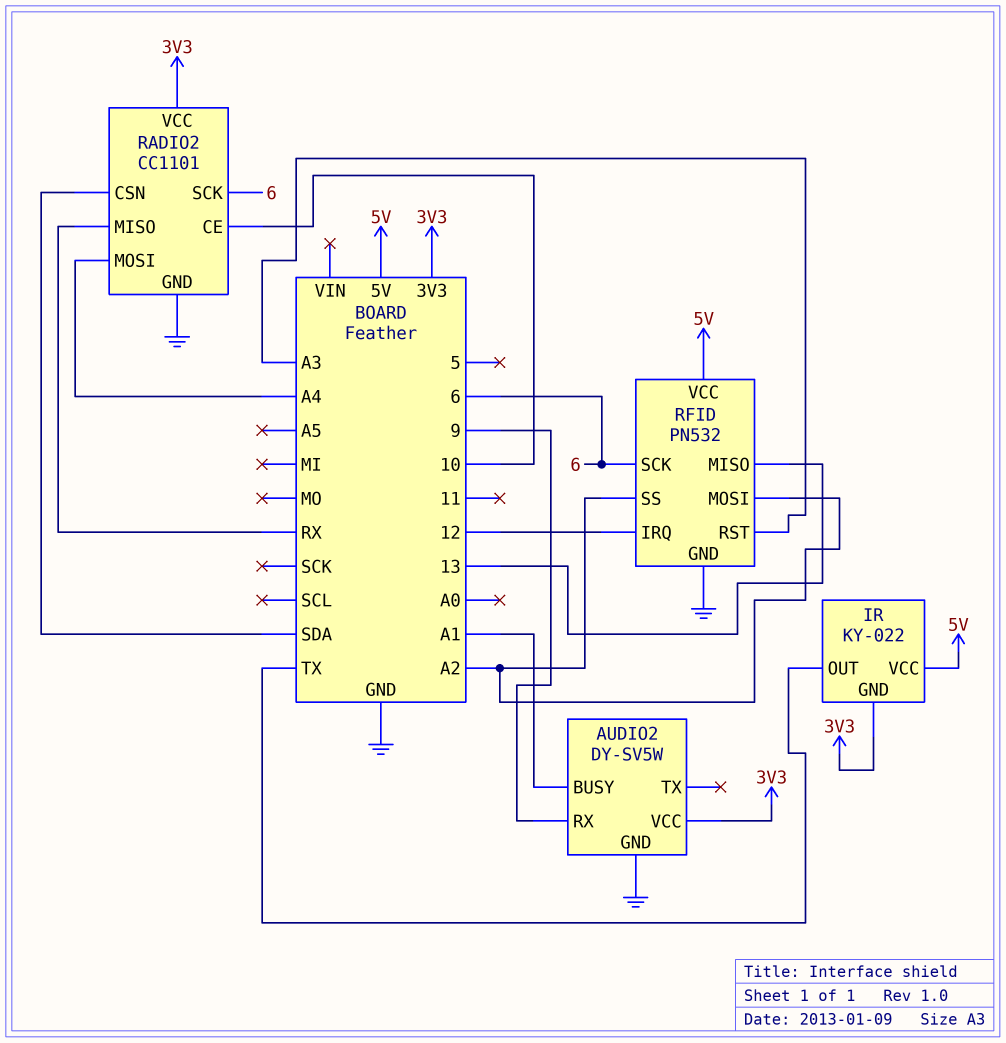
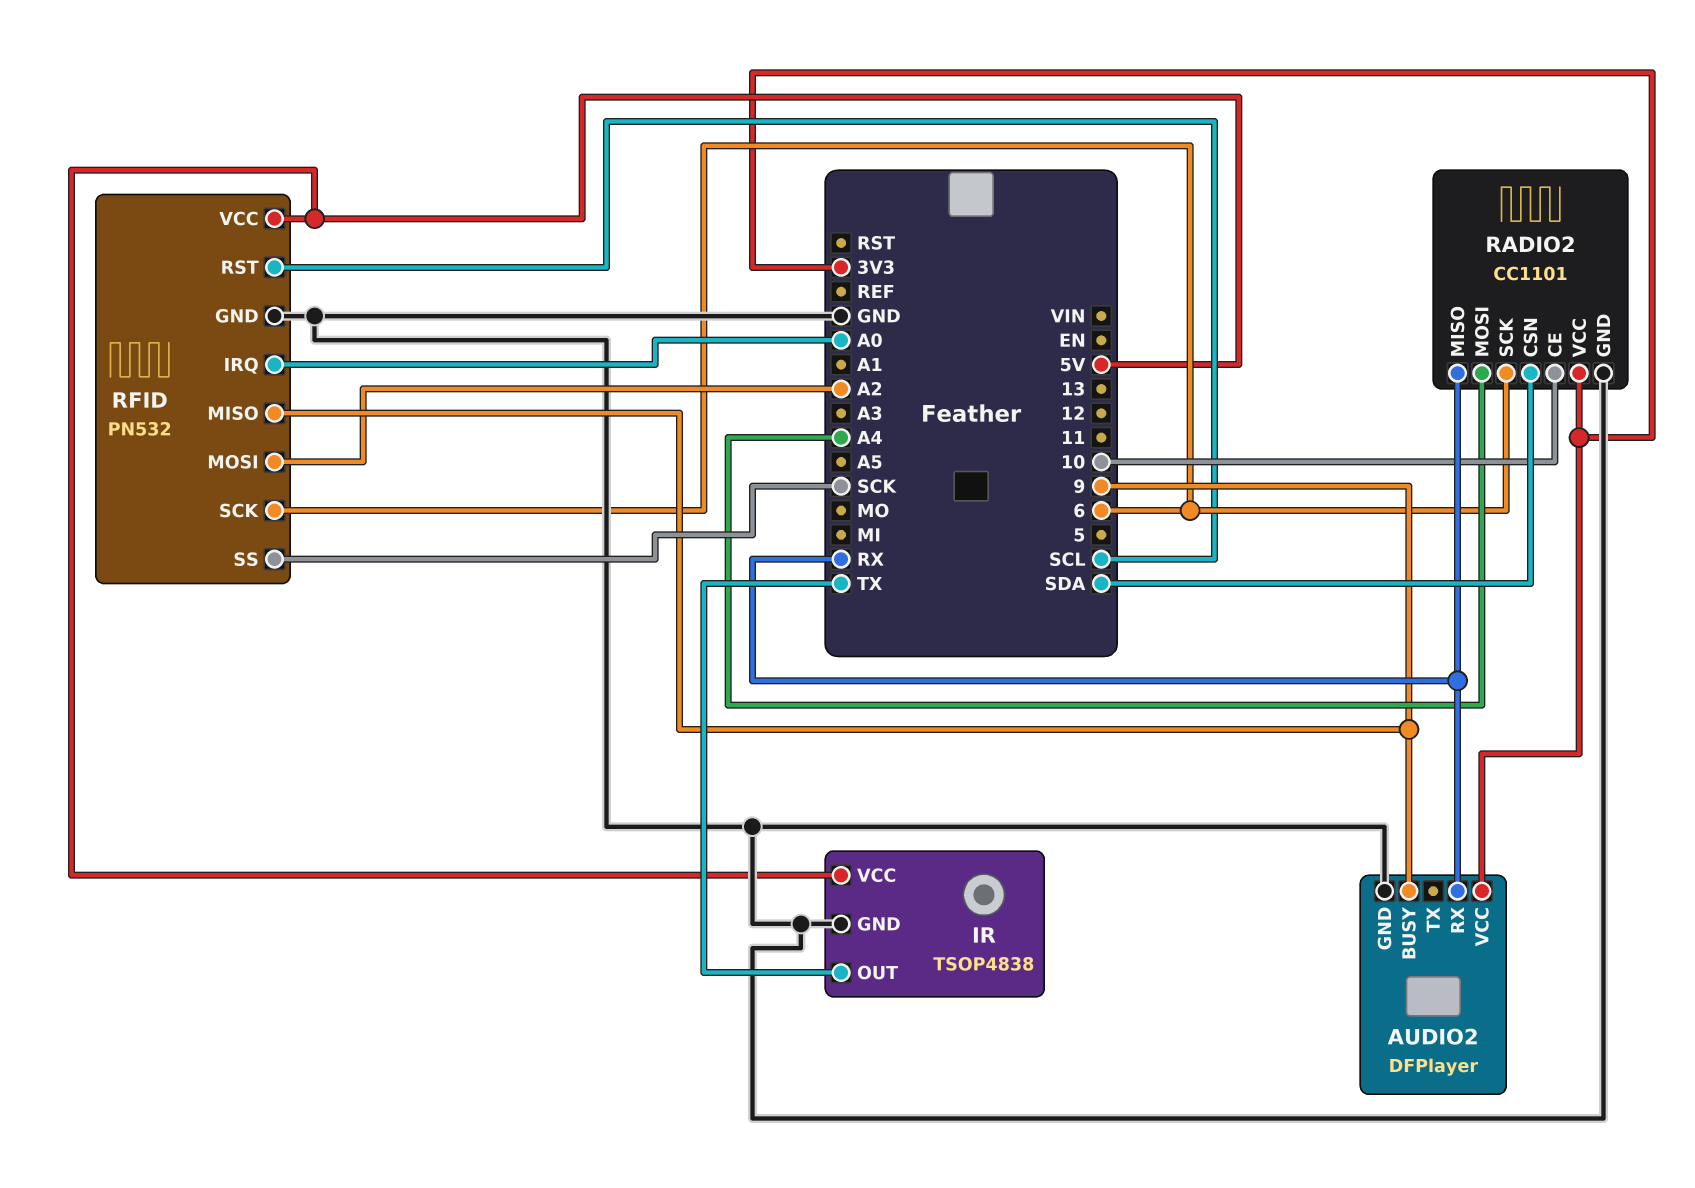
AUDIO2: DY-SV5W -> DFPlayer
AUDIO2 pin BUSY: A1 -> 9
AUDIO2 pin RX: 9 -> RX
IR: KY-022 -> TSOP4838
IR pin GND: 3V3 -> GND
RFID pin IRQ: 12 -> A0
RFID pin MISO: 13 -> 9
RFID pin RST: A3 -> SCL
RFID pin SS: A2 -> SCK

